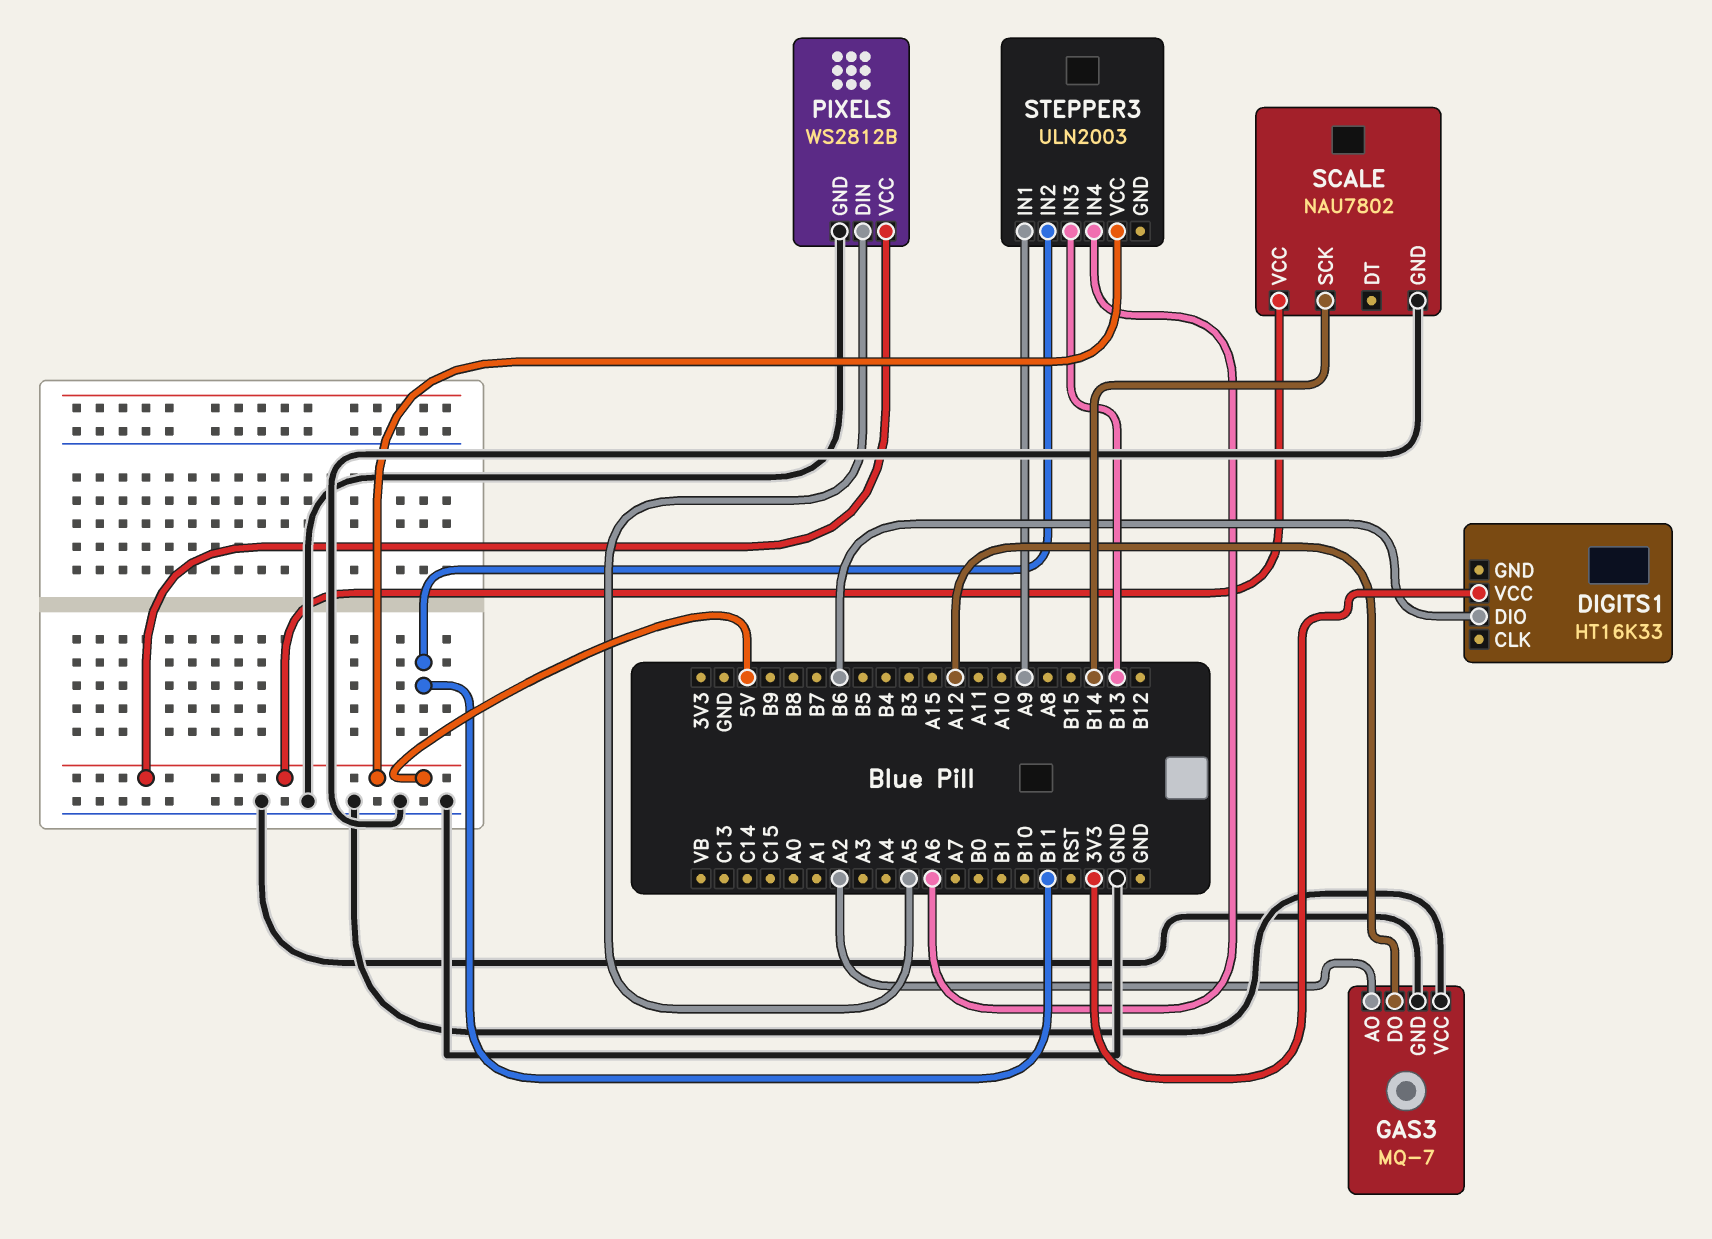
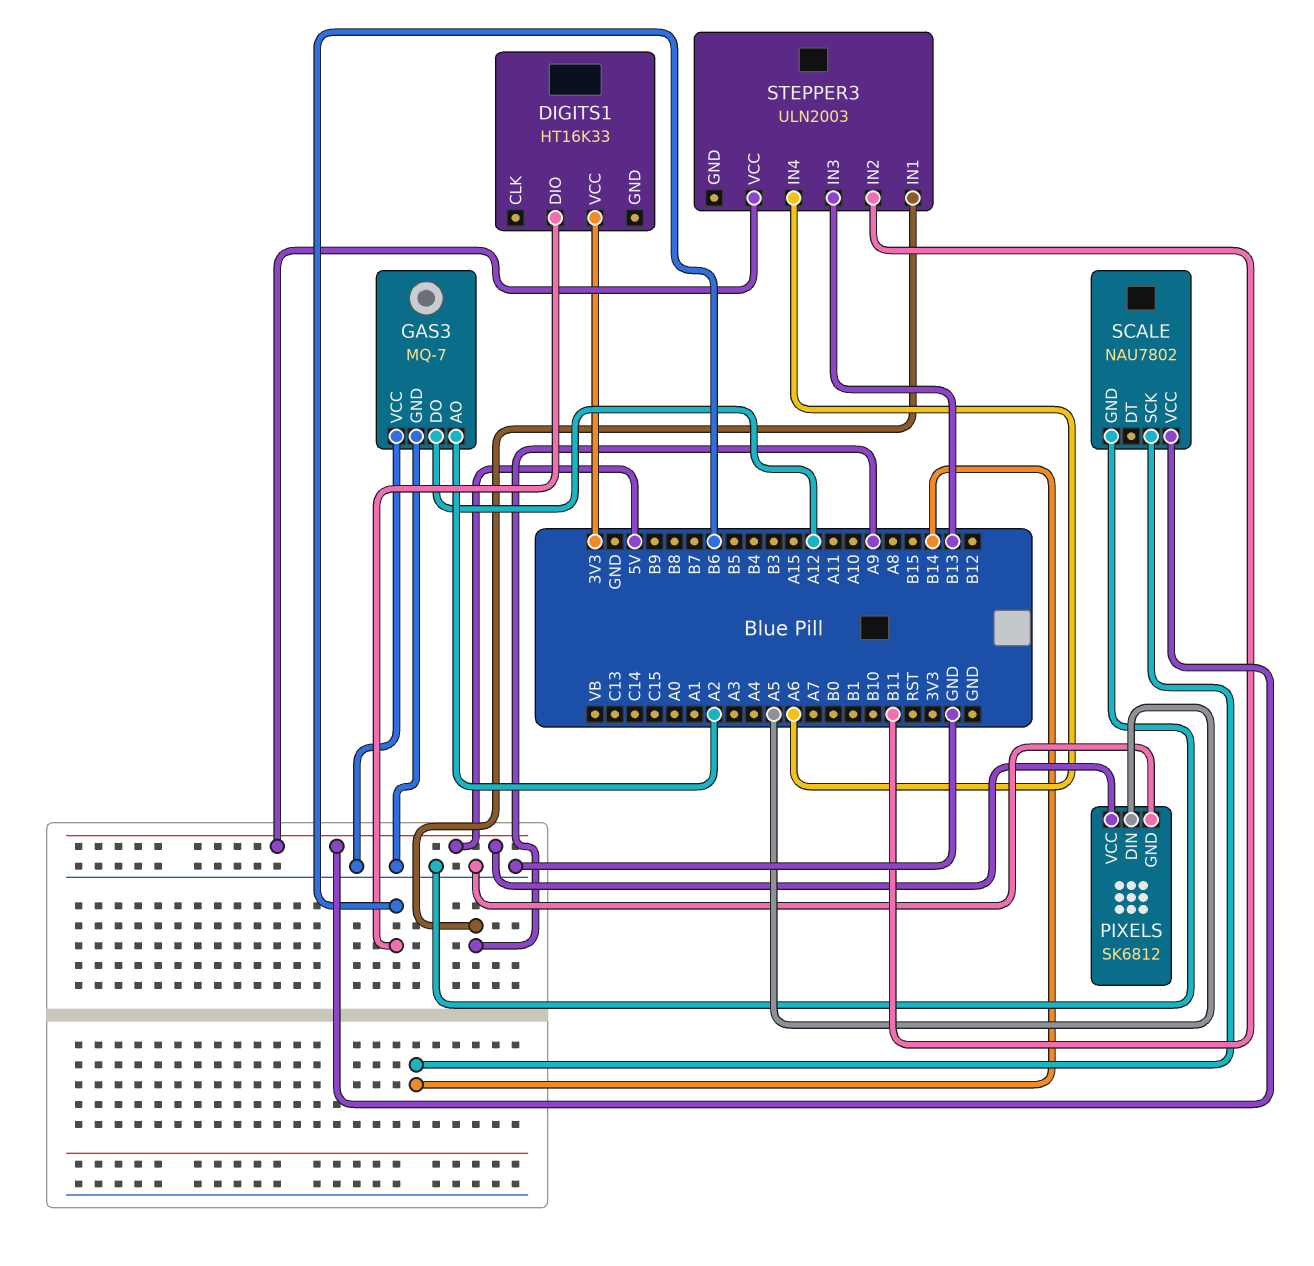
PIXELS: WS2812B -> SK6812

